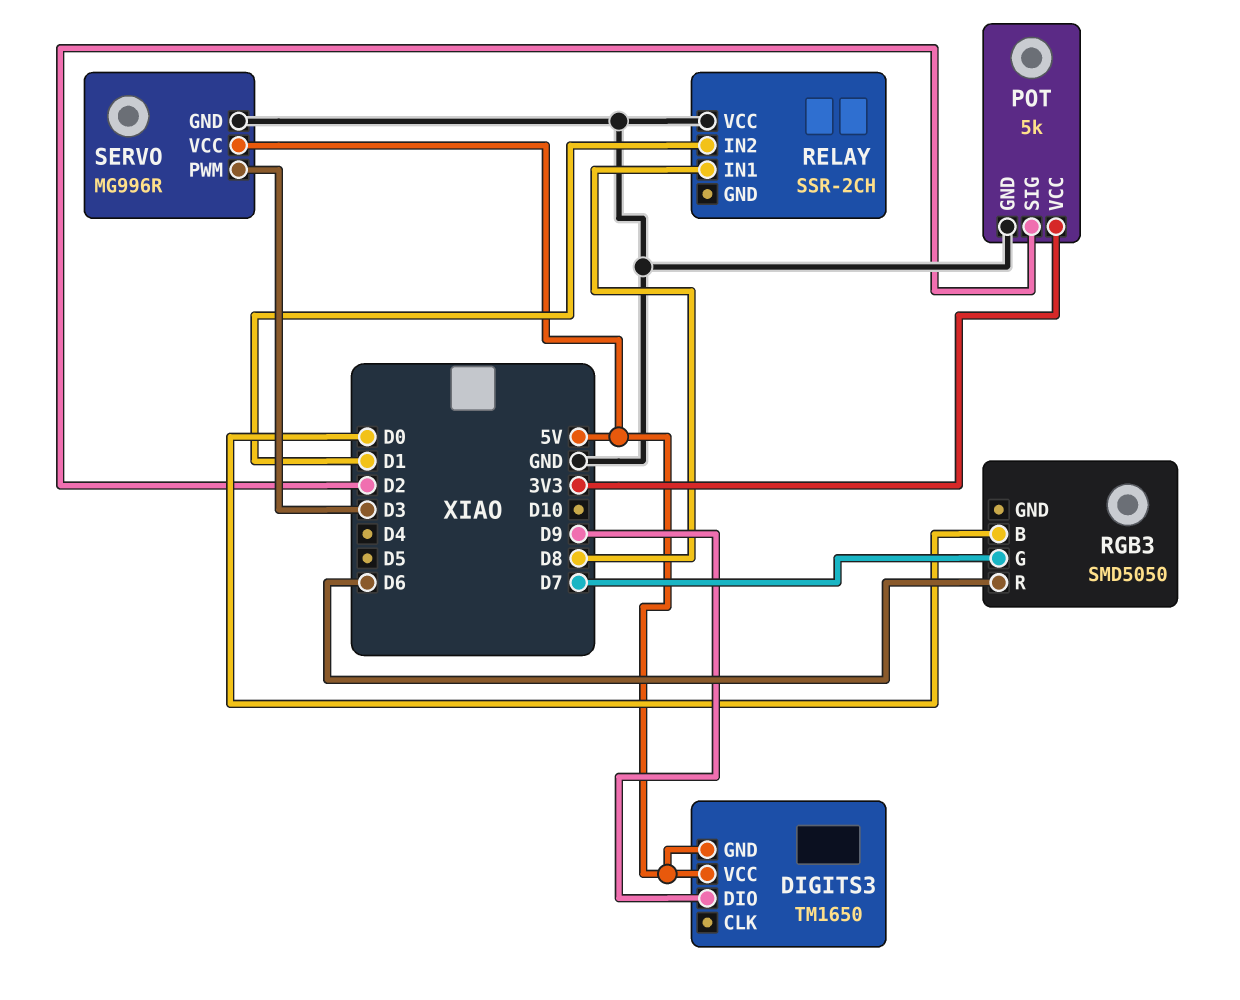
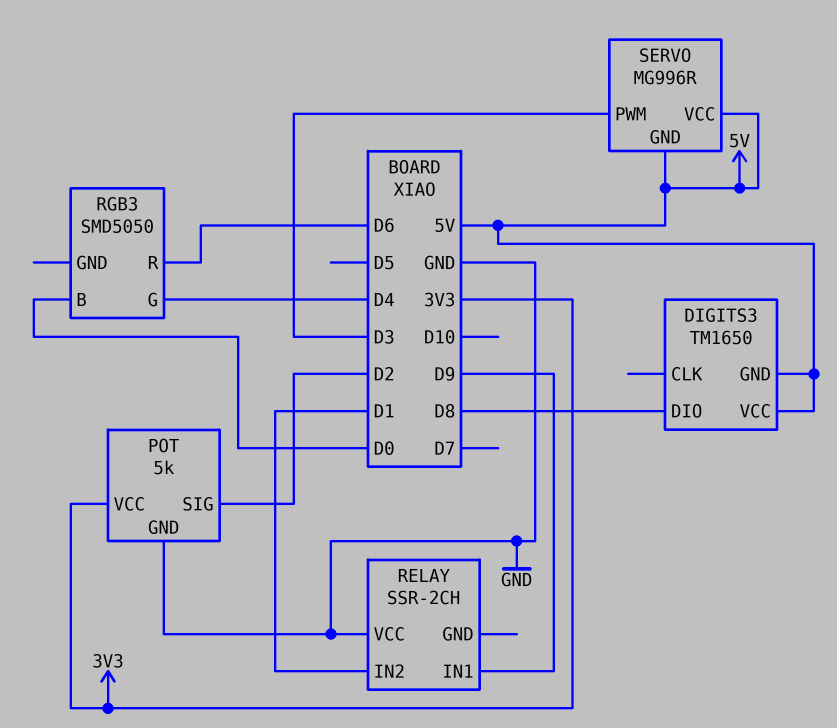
DIGITS3 pin DIO: D9 -> D8
RELAY pin IN1: D8 -> D9
RGB3 pin G: D7 -> D4
SERVO pin GND: GND -> 5V

